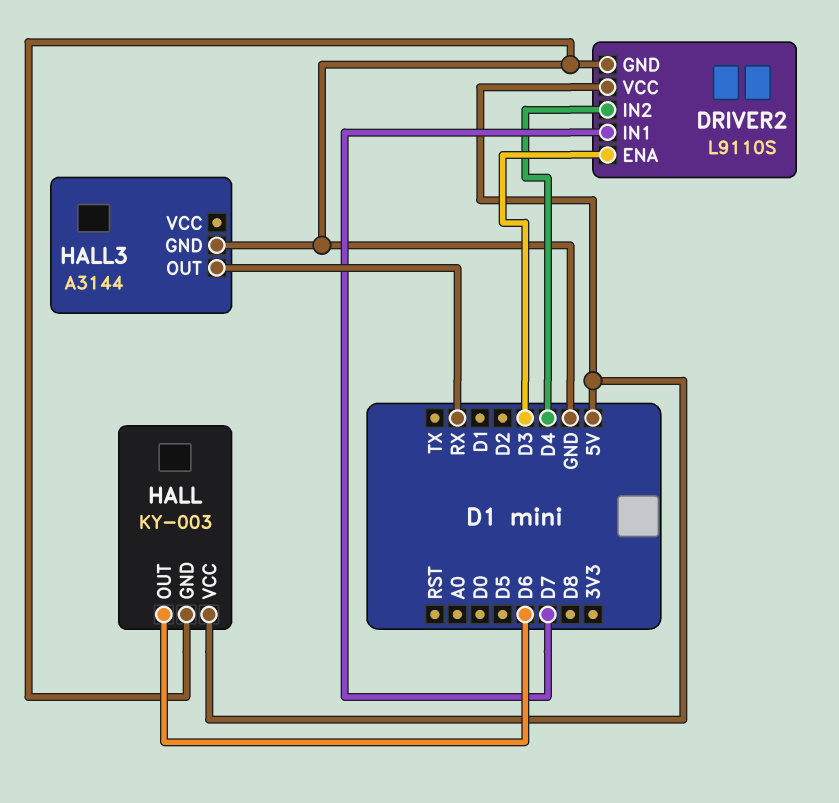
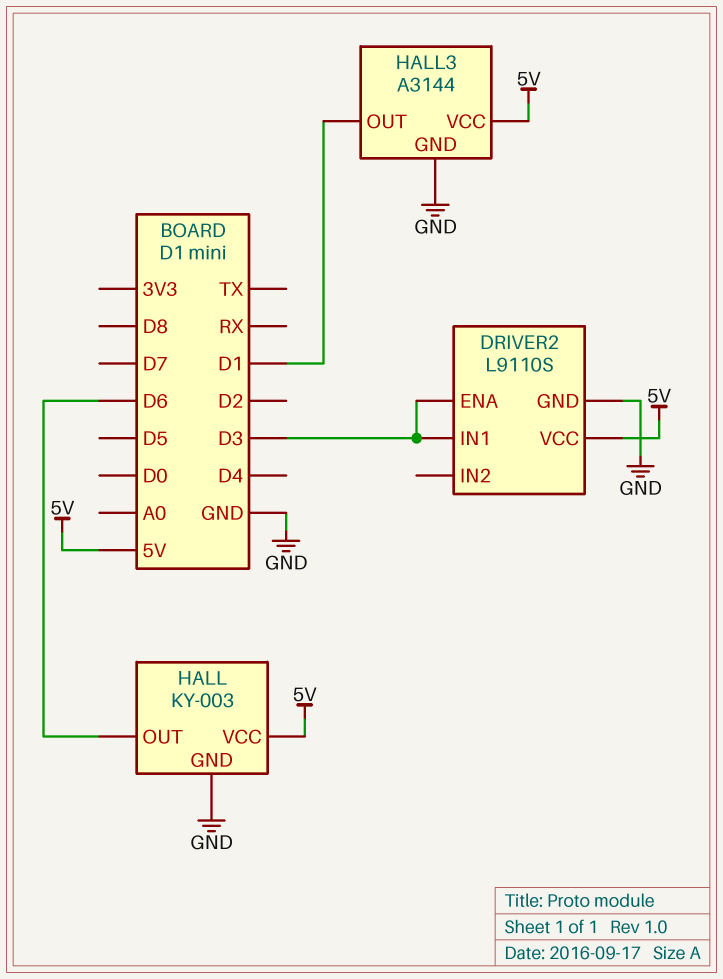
DRIVER2 pin IN1: D7 -> D3
DRIVER2 pin IN2: D4 -> none
HALL3 pin OUT: RX -> D1
HALL3 pin VCC: none -> 5V

